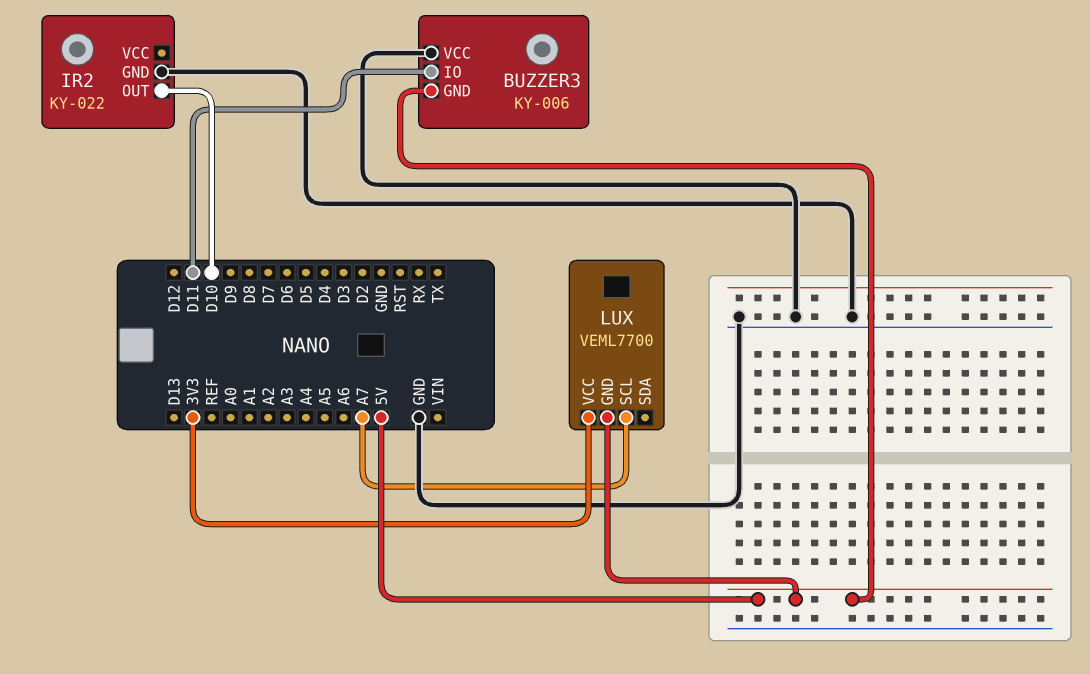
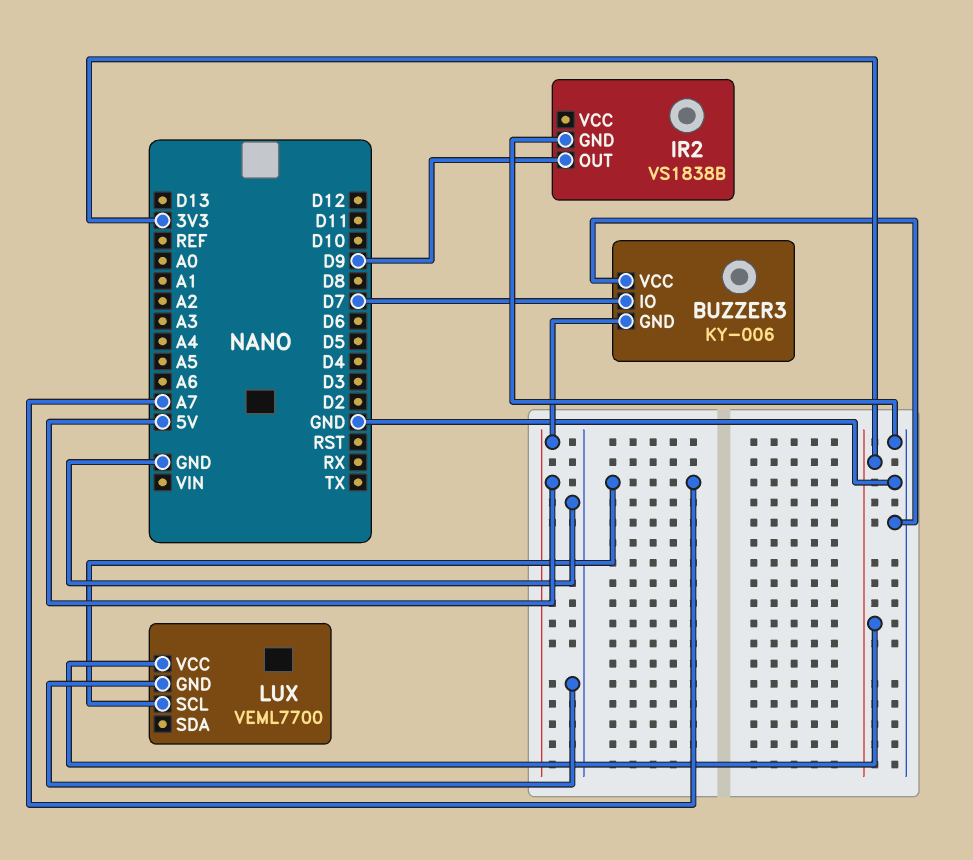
BUZZER3 pin IO: D11 -> D7
IR2: KY-022 -> VS1838B
IR2 pin OUT: D10 -> D9
LUX pin GND: 5V -> GND

